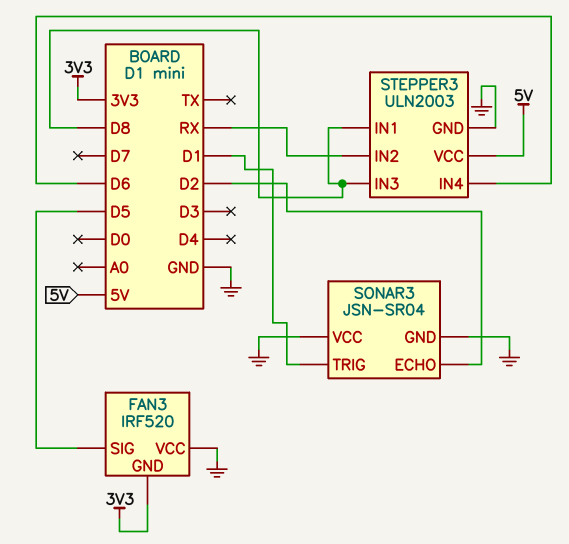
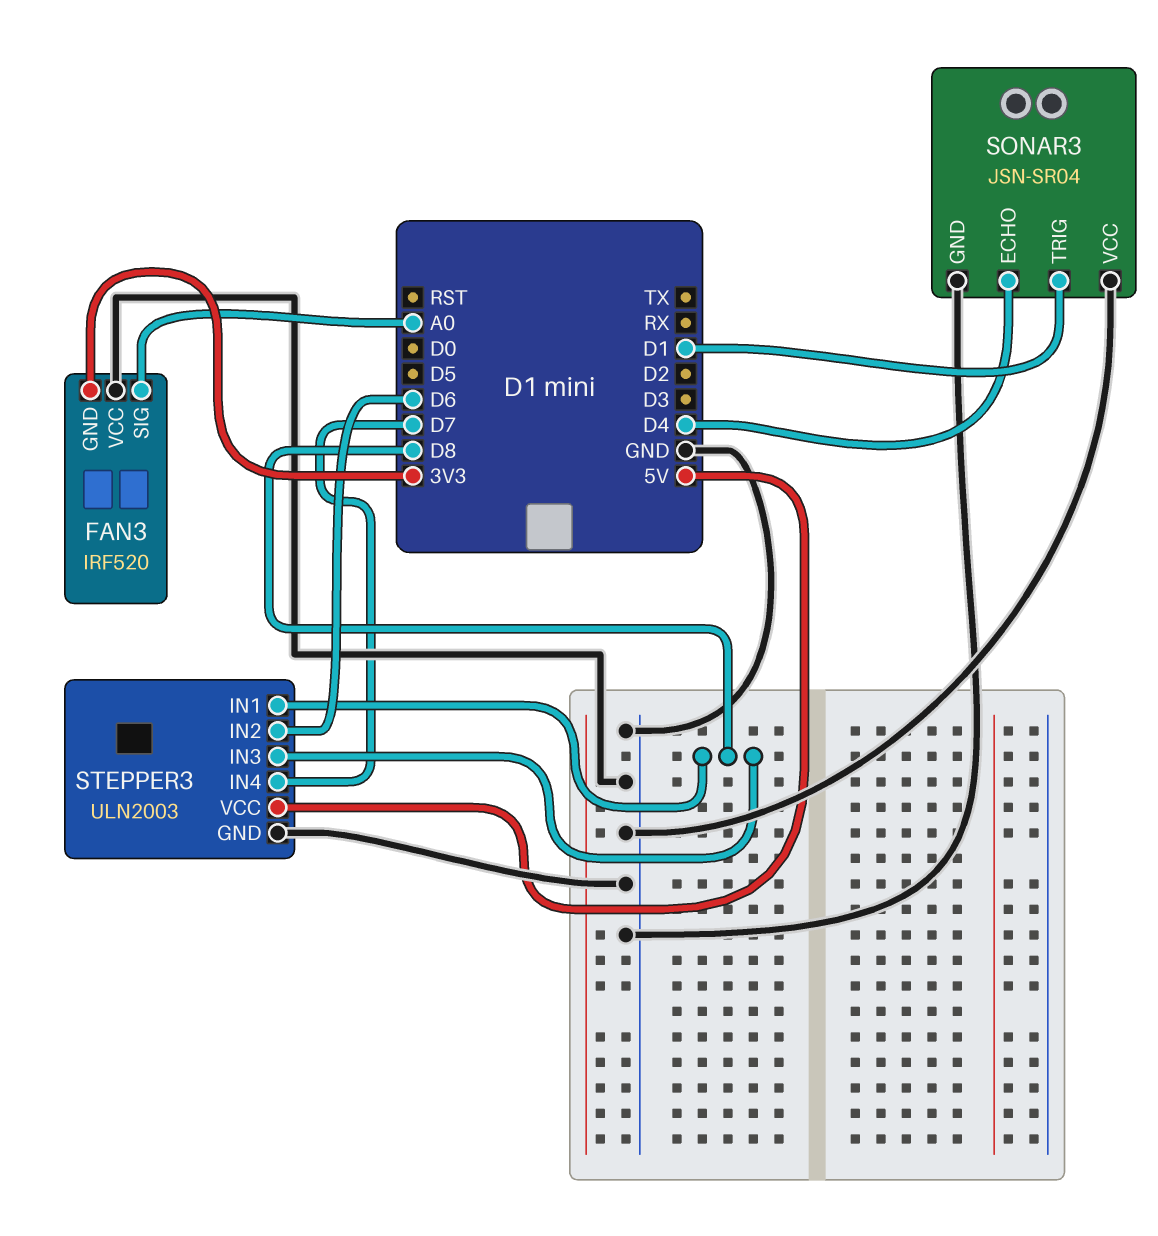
FAN3 pin SIG: D5 -> A0
SONAR3 pin ECHO: D2 -> D4
STEPPER3 pin IN2: RX -> D6
STEPPER3 pin IN4: D6 -> D7

